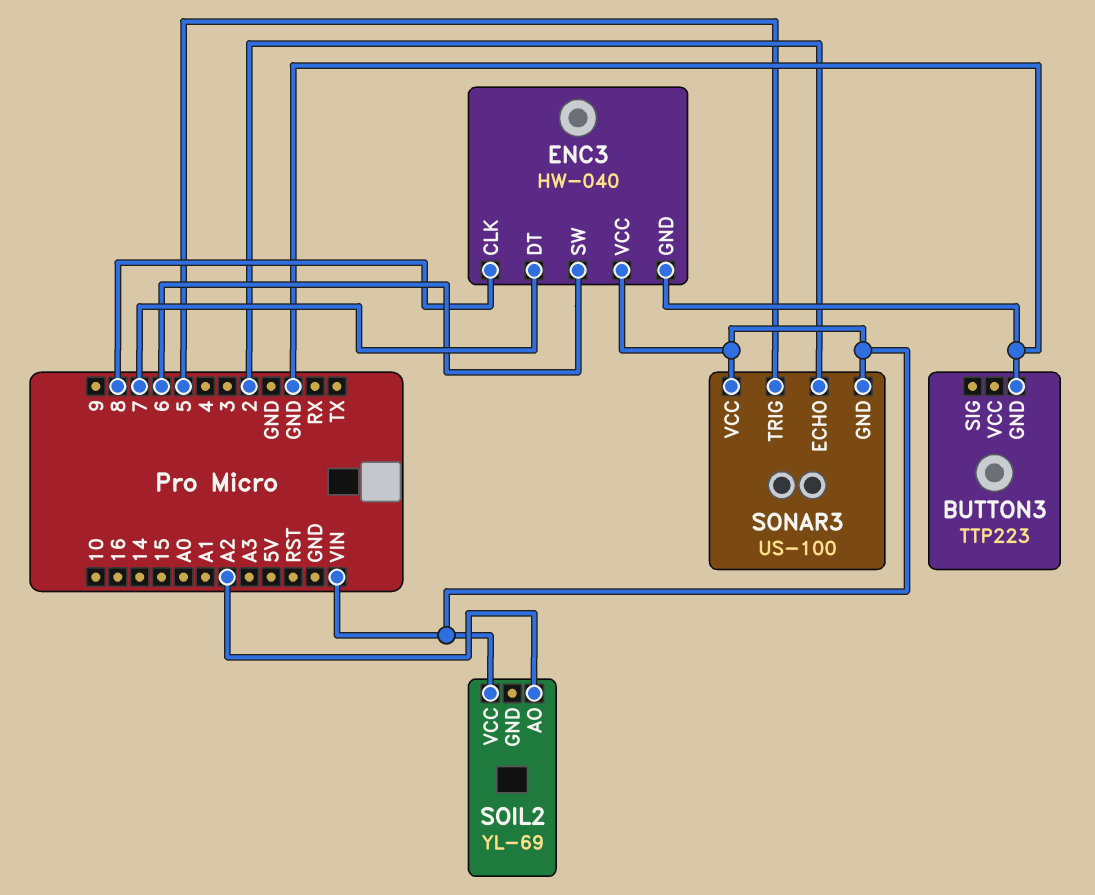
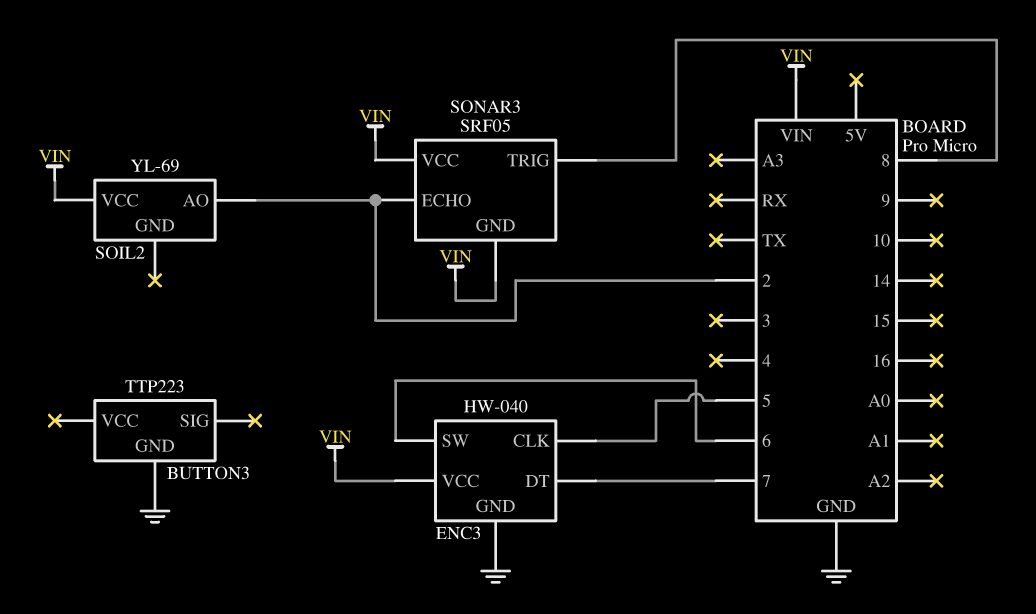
ENC3 pin CLK: 8 -> 5
SOIL2 pin AO: A2 -> 2
SONAR3: US-100 -> SRF05
SONAR3 pin TRIG: 5 -> 8

